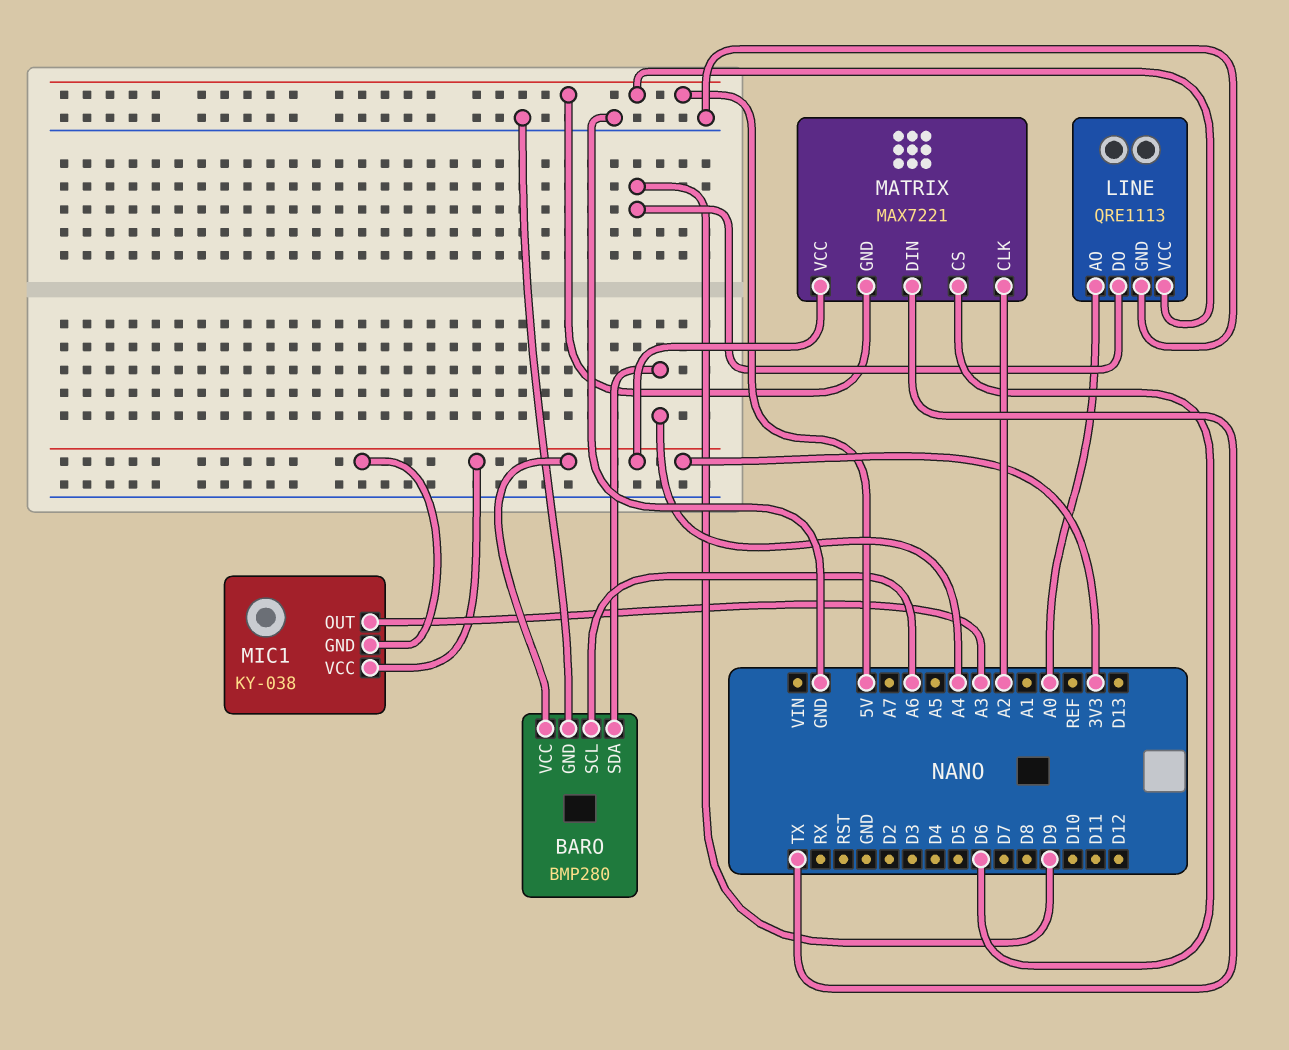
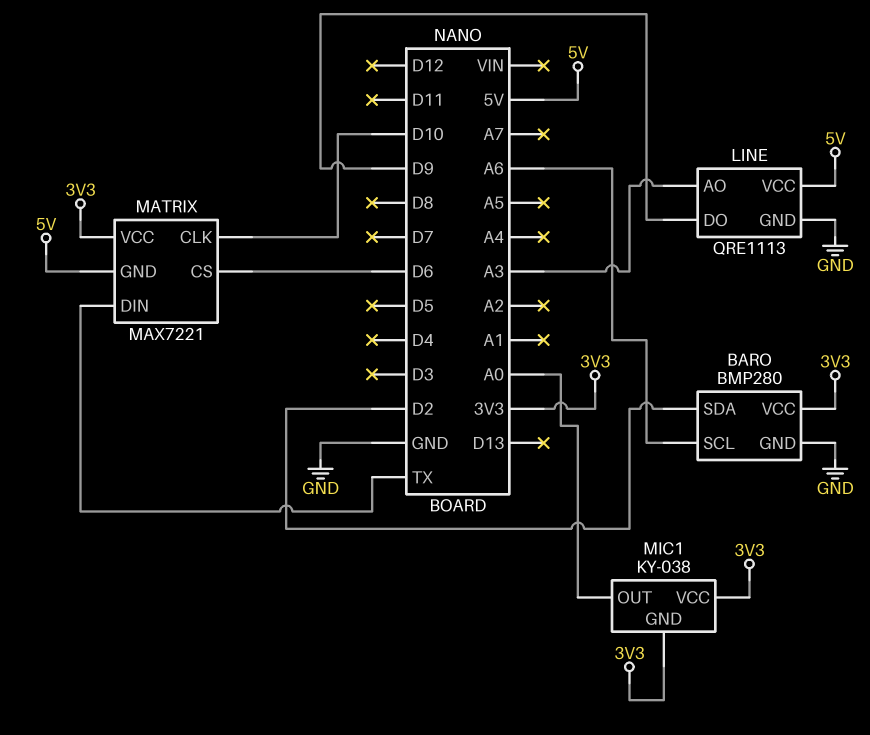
BARO pin SDA: A4 -> D2
LINE pin AO: A0 -> A3
MATRIX pin CLK: A2 -> D10
MIC1 pin OUT: A3 -> A0

